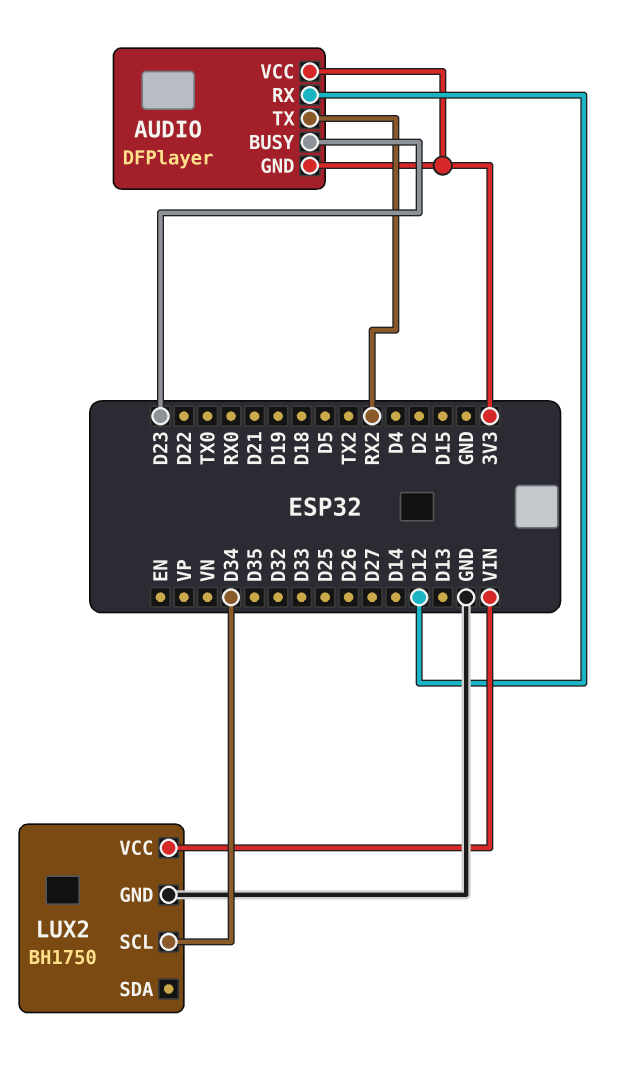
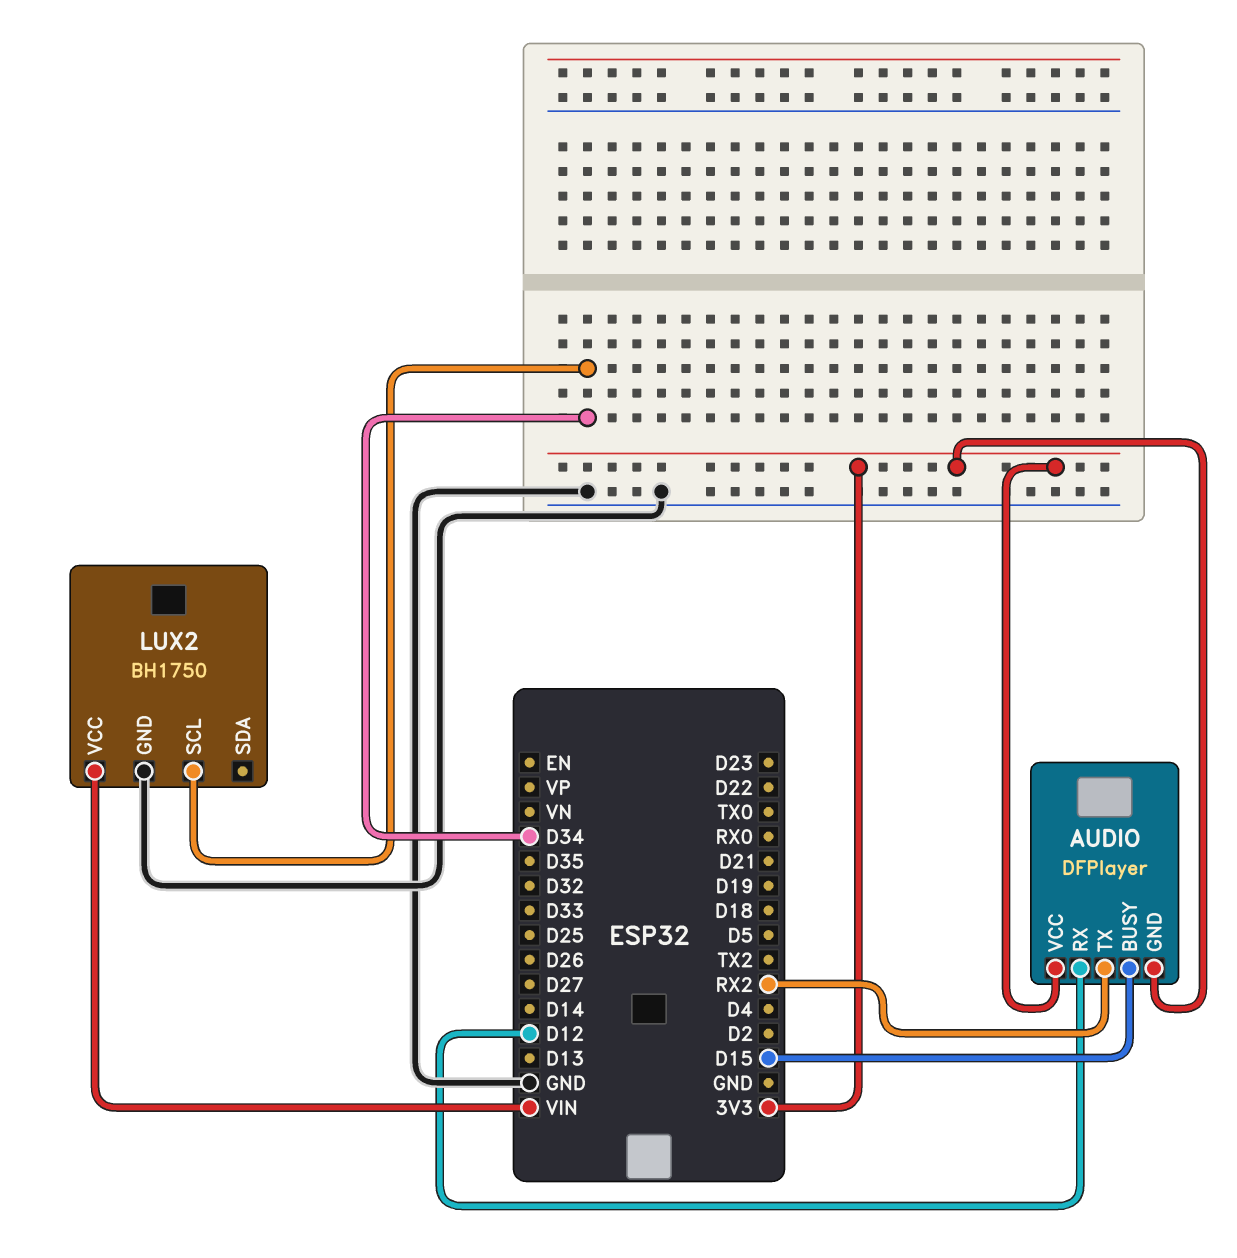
AUDIO pin BUSY: D23 -> D15

